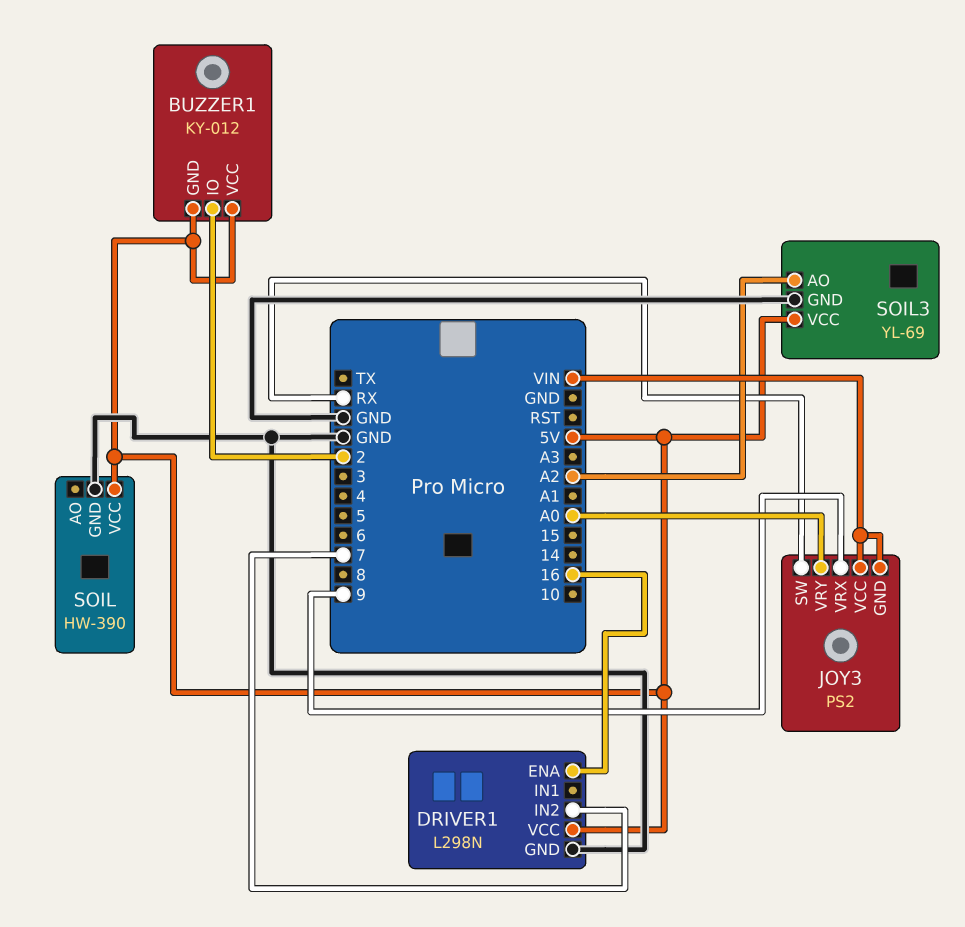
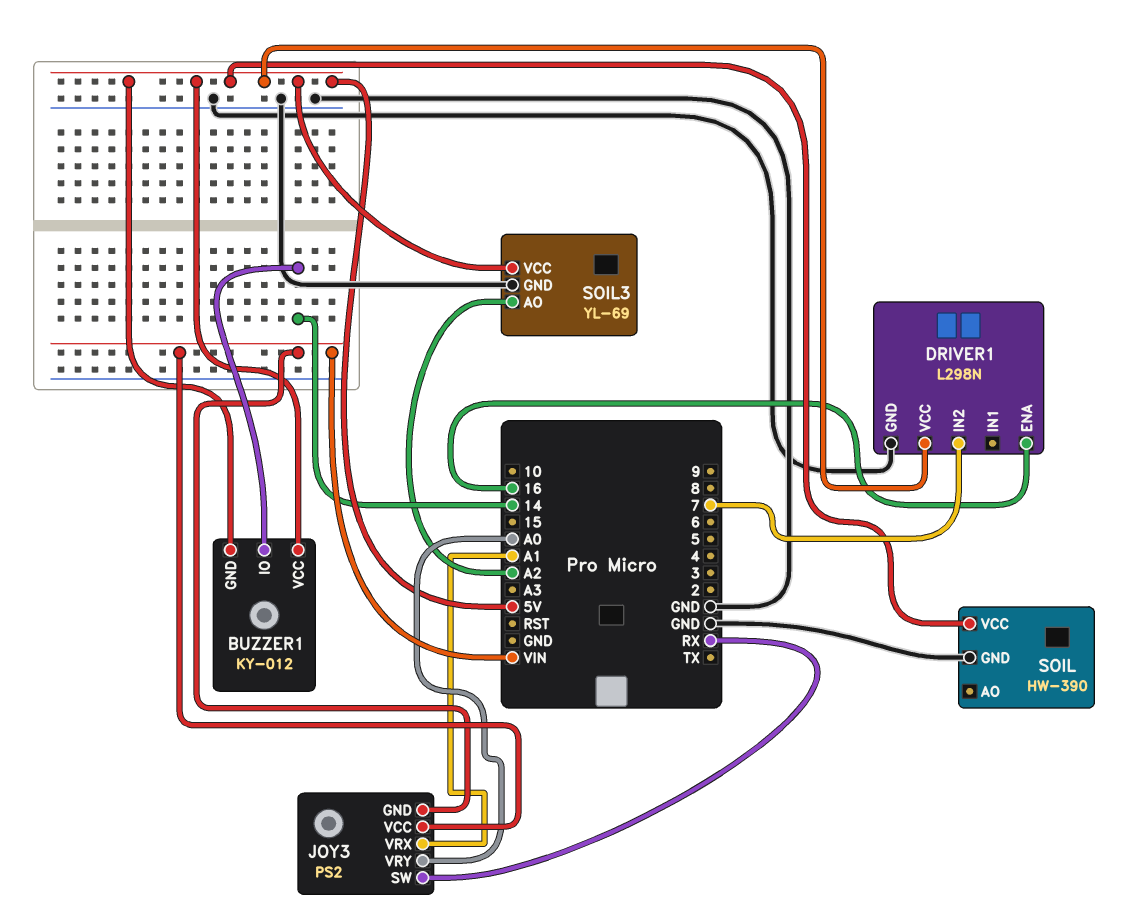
BUZZER1 pin IO: 2 -> 14
JOY3 pin VRX: 9 -> A1

